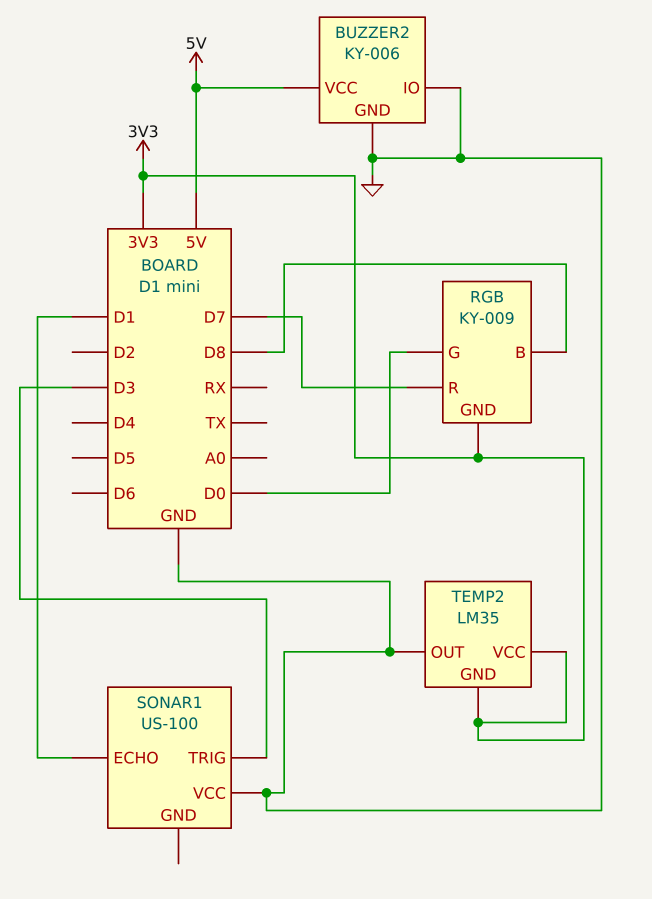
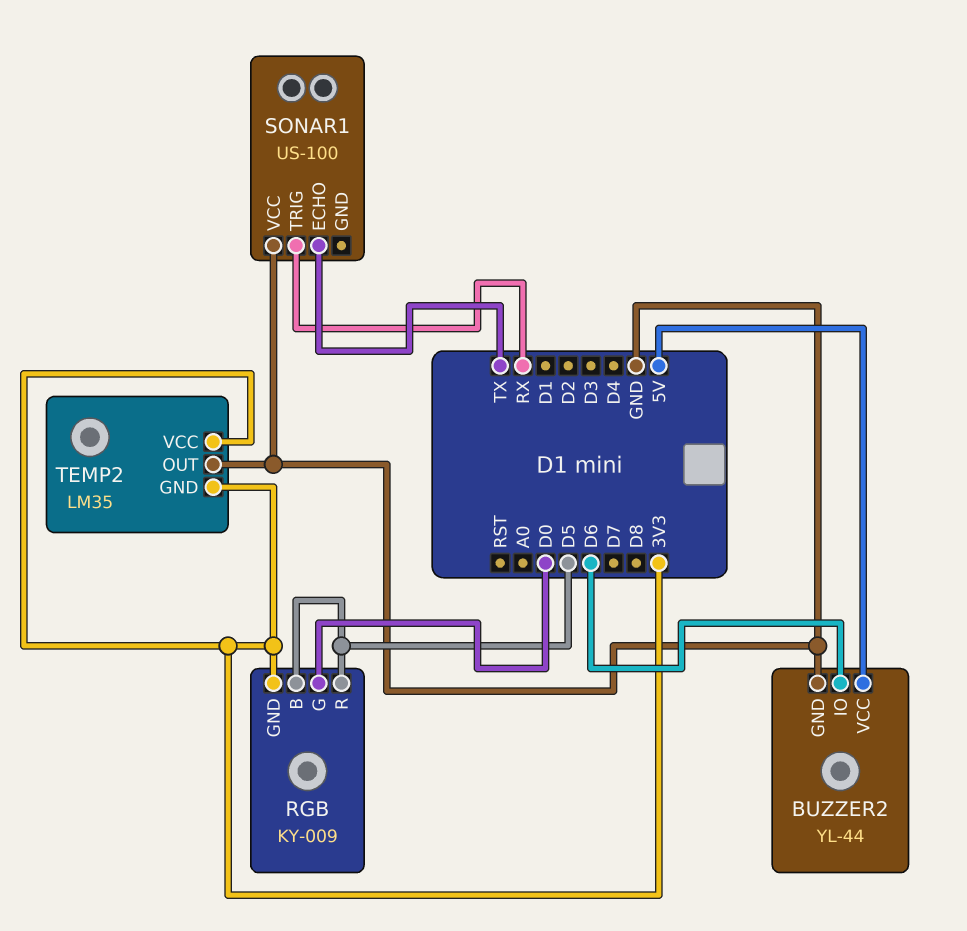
BUZZER2: KY-006 -> YL-44
BUZZER2 pin IO: GND -> D6
RGB pin B: D8 -> D5
RGB pin R: D7 -> D5
SONAR1 pin ECHO: D1 -> TX
SONAR1 pin TRIG: D3 -> RX

